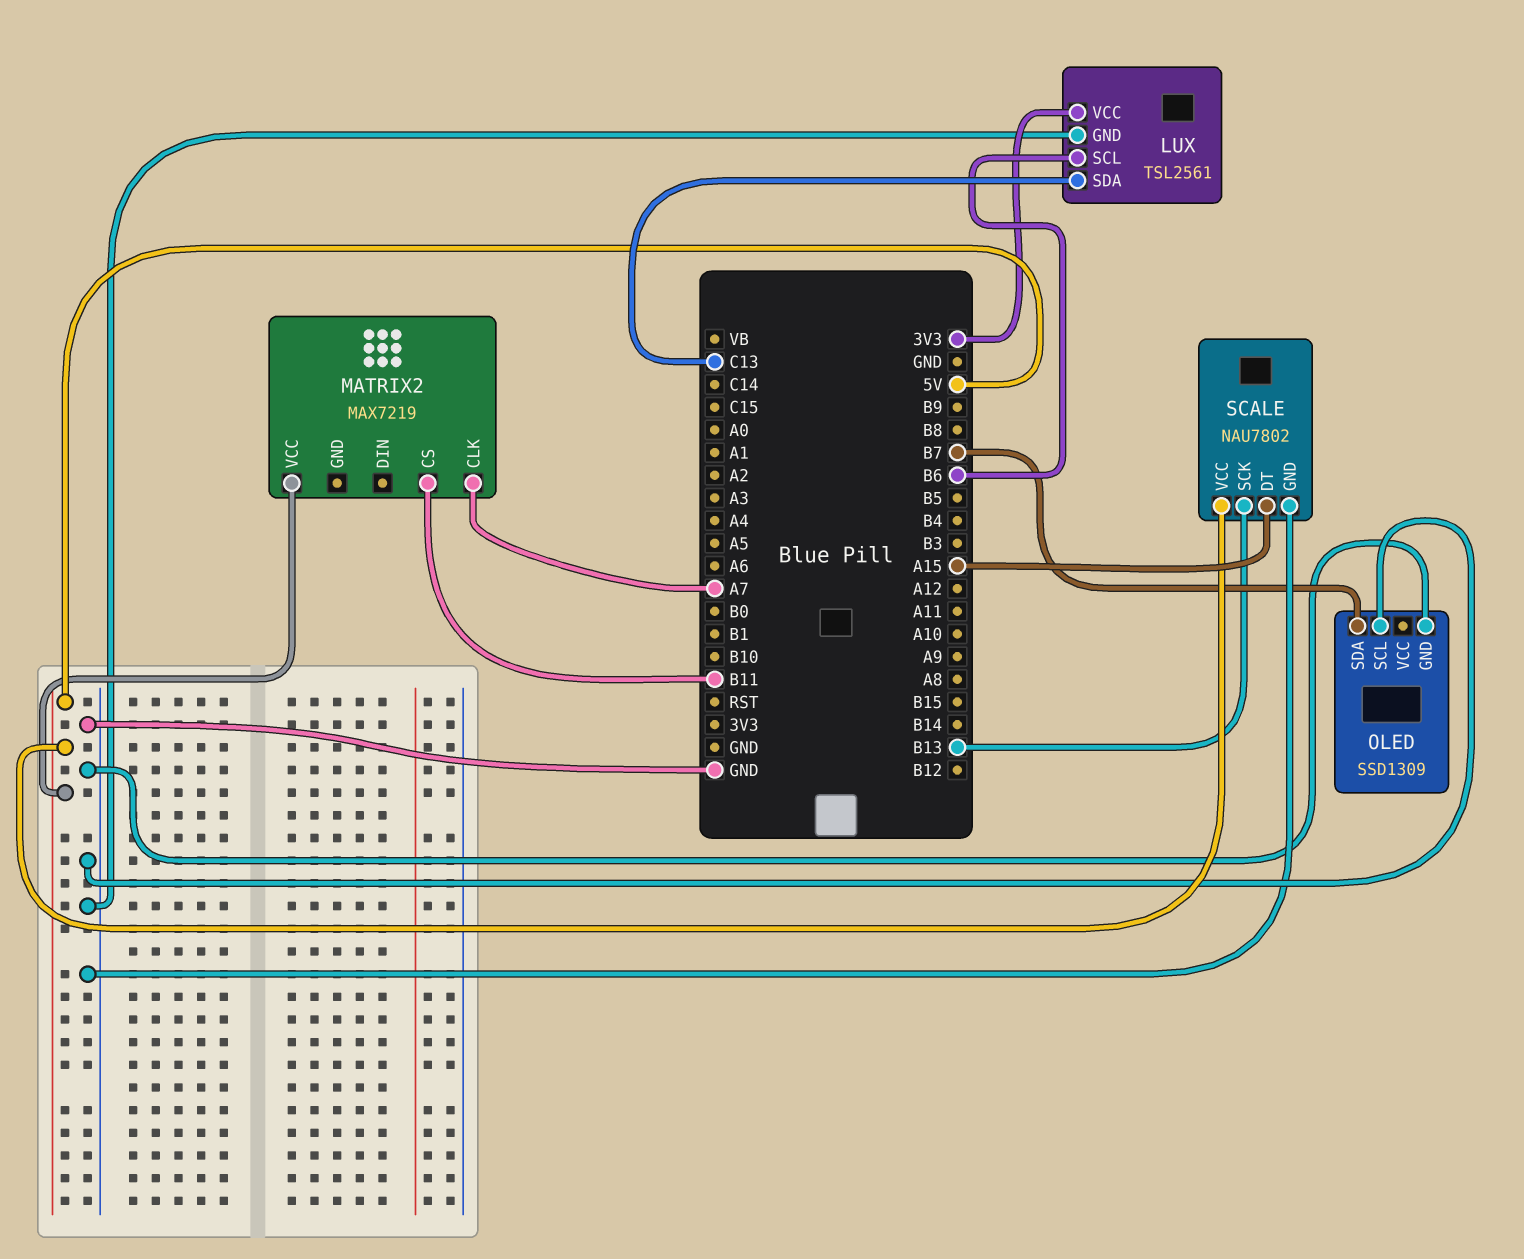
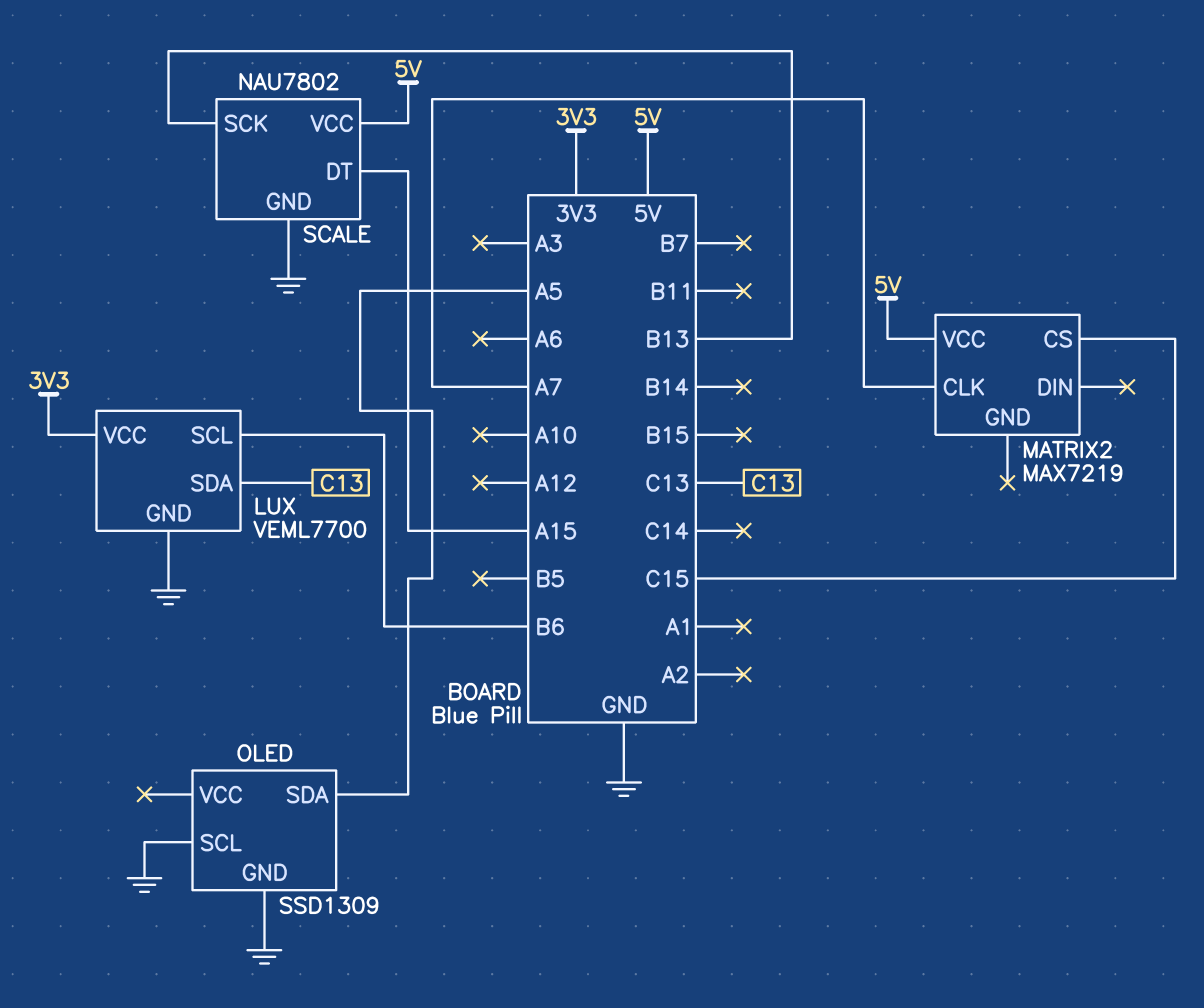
LUX: TSL2561 -> VEML7700
MATRIX2 pin CS: B11 -> C15
OLED pin SDA: B7 -> A5

